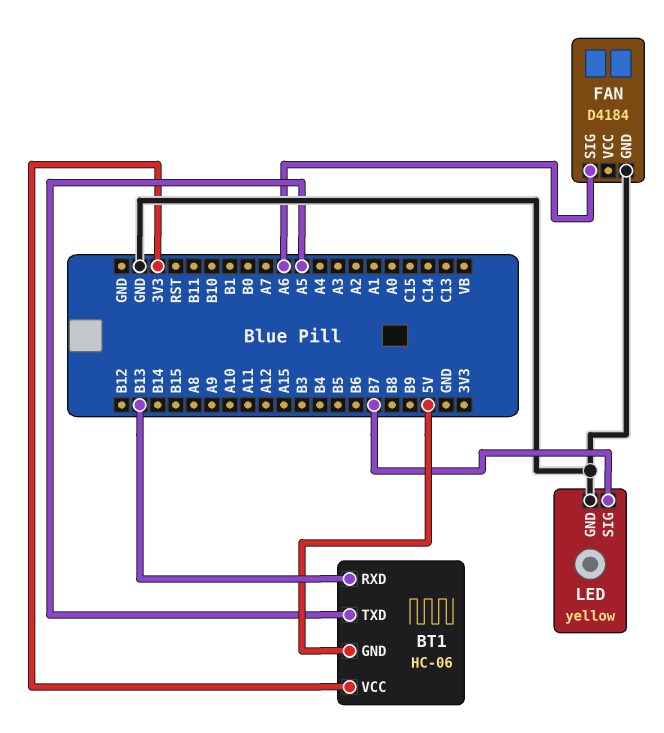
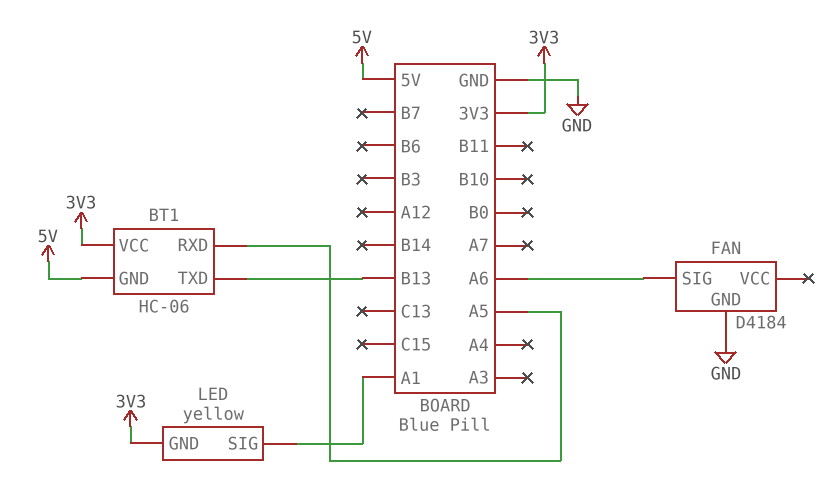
BT1 pin RXD: B13 -> A5
BT1 pin TXD: A5 -> B13
LED pin GND: GND -> 3V3
LED pin SIG: B7 -> A1

